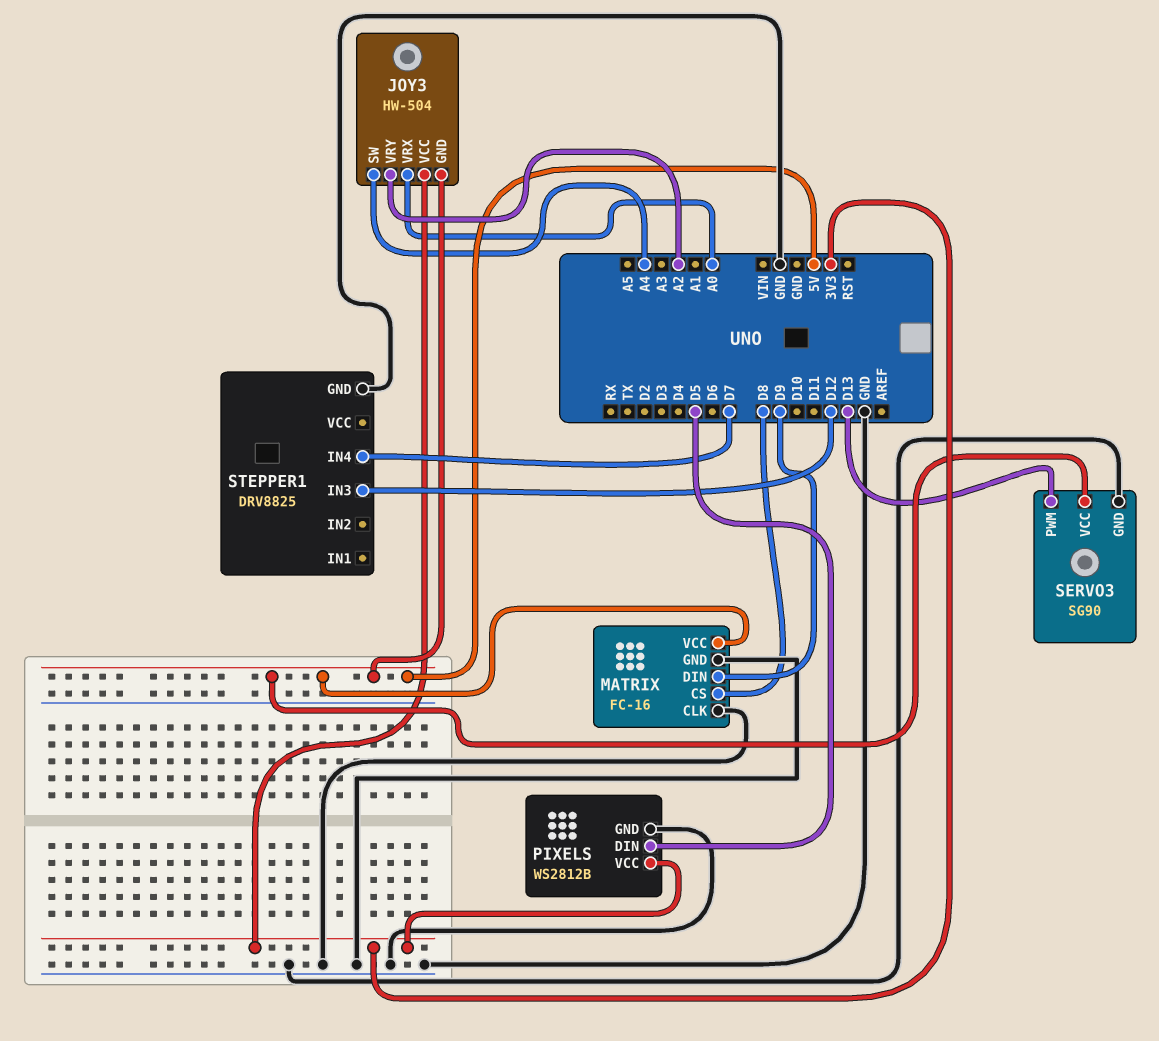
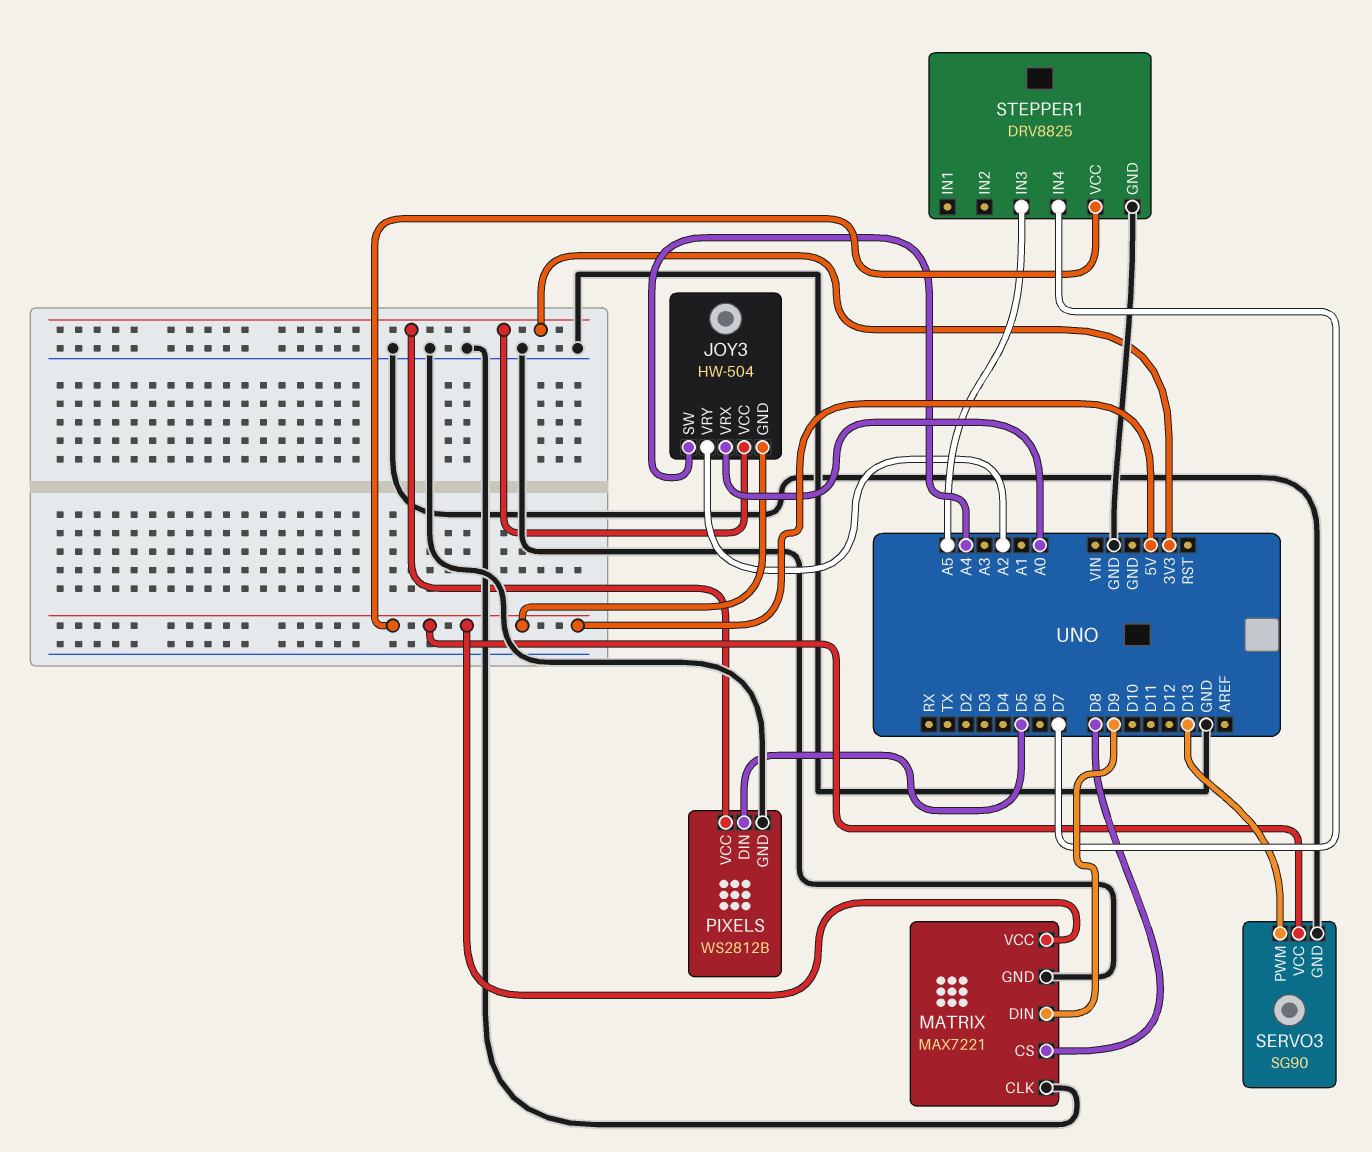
MATRIX: FC-16 -> MAX7221
STEPPER1 pin IN3: D12 -> A5
STEPPER1 pin VCC: none -> 5V

